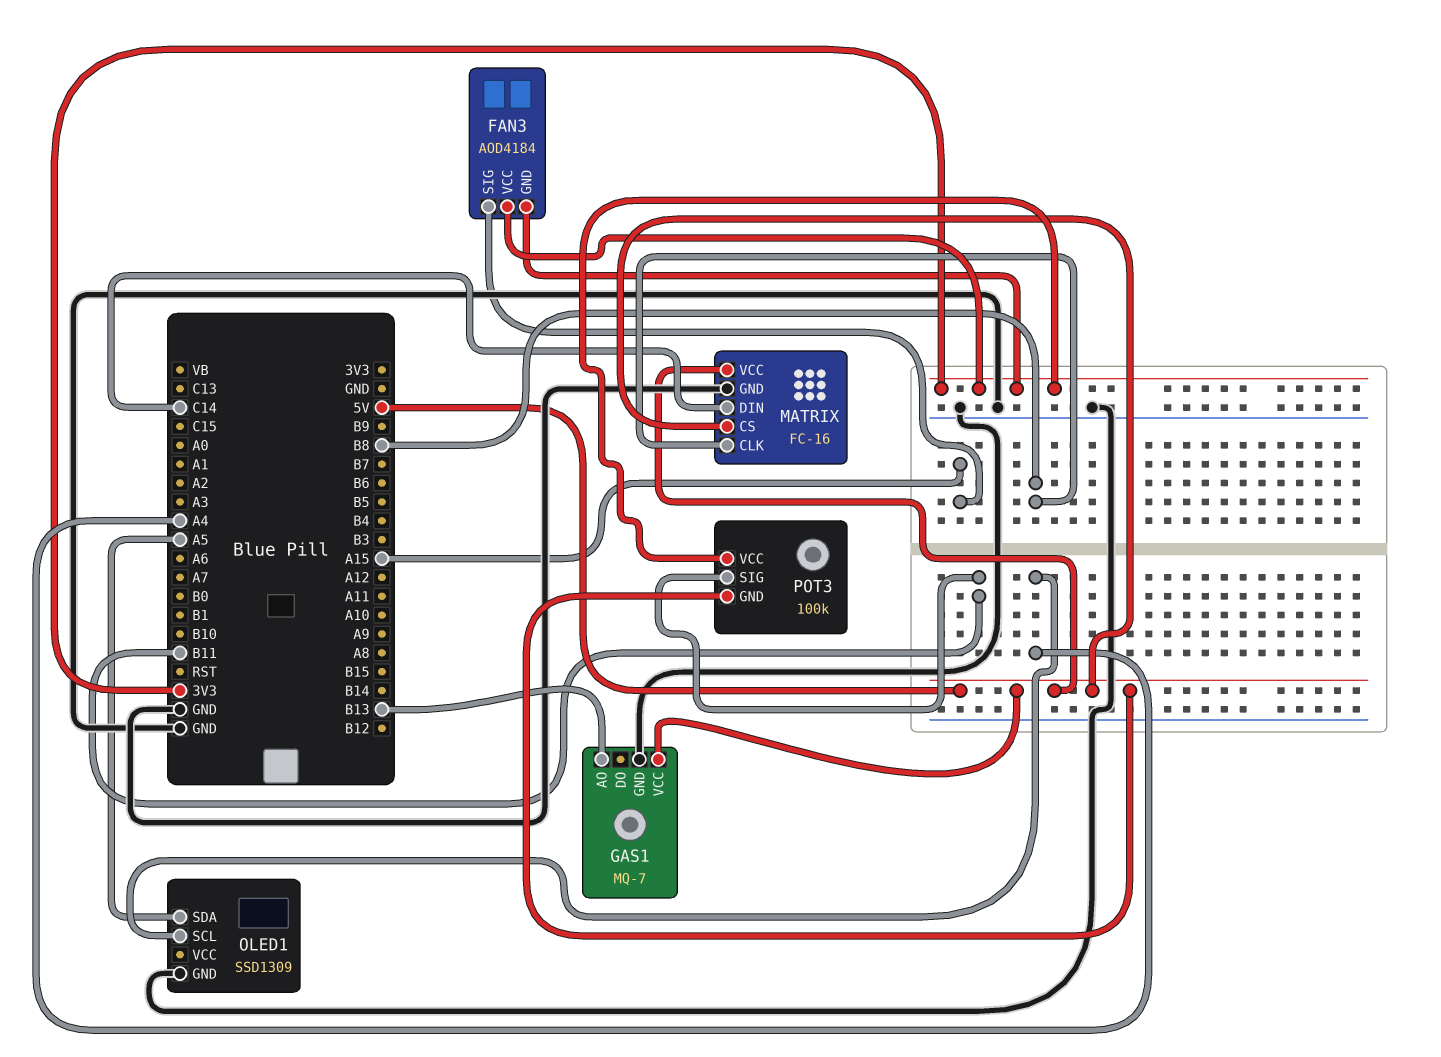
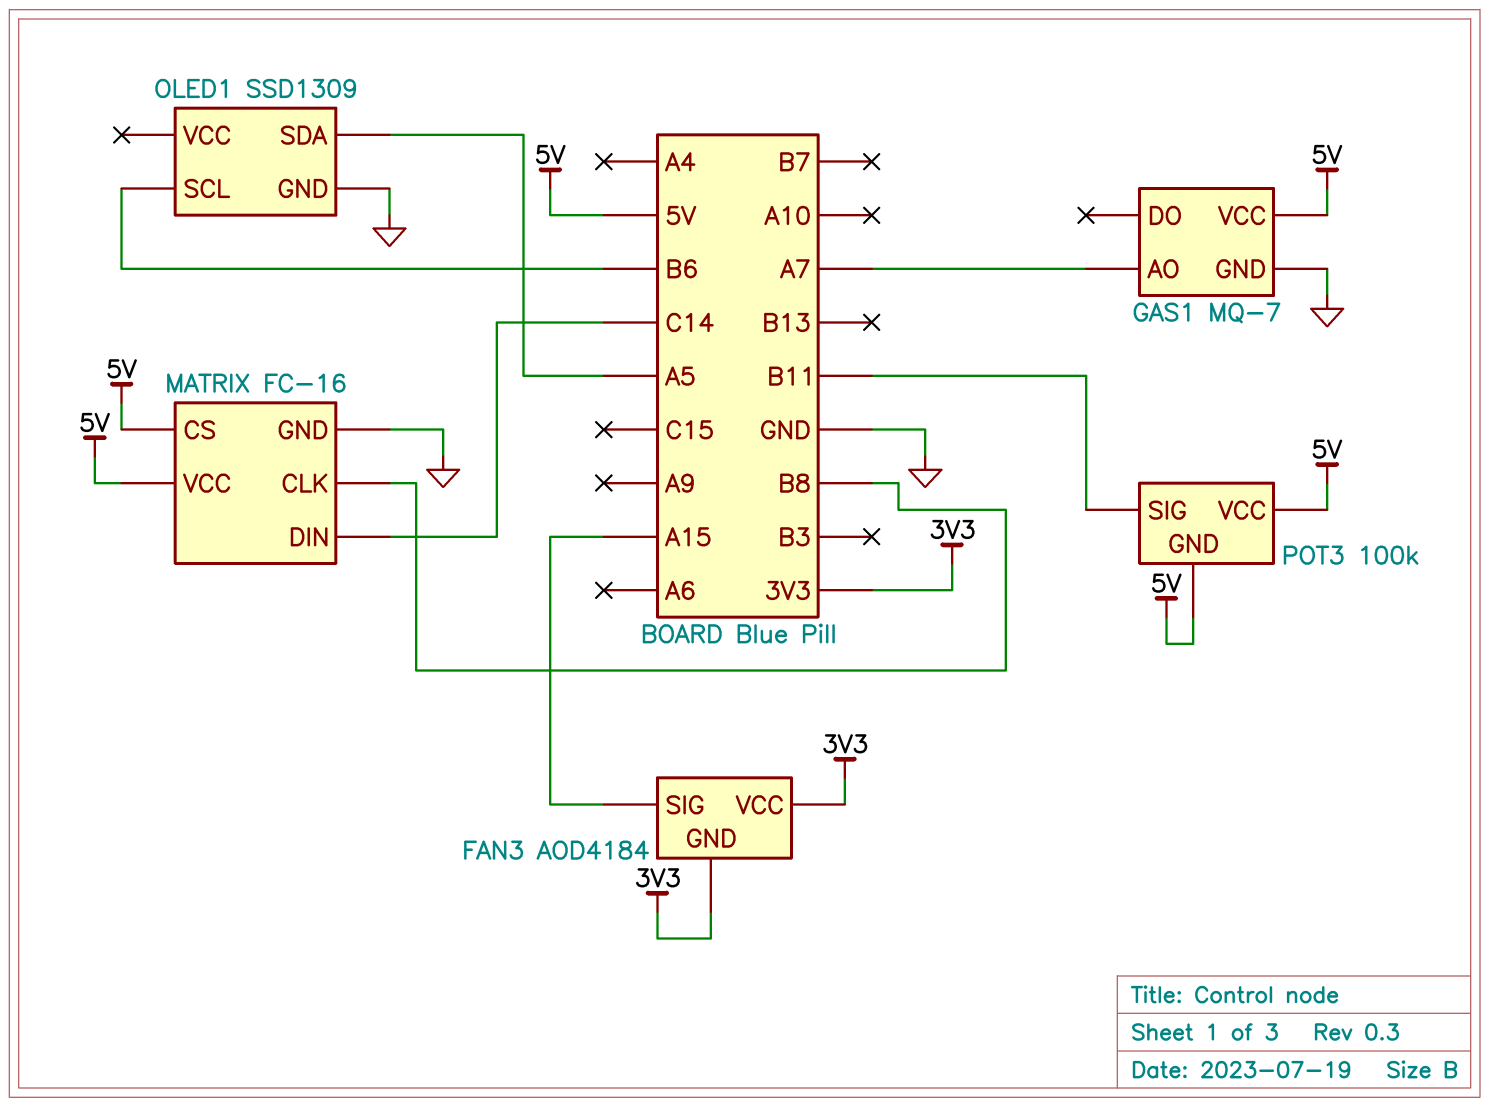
GAS1 pin AO: B13 -> A7
OLED1 pin SCL: A4 -> B6
POT3 pin VCC: 3V3 -> 5V

